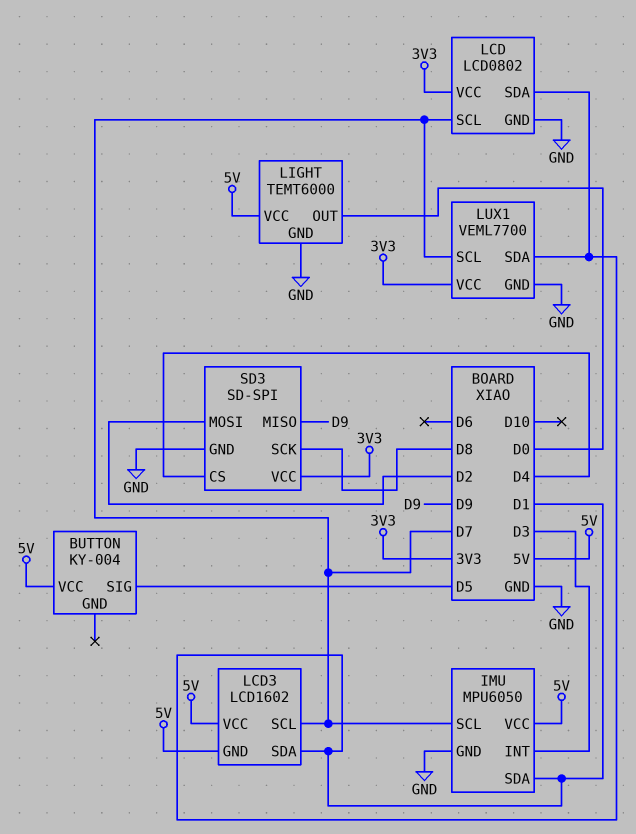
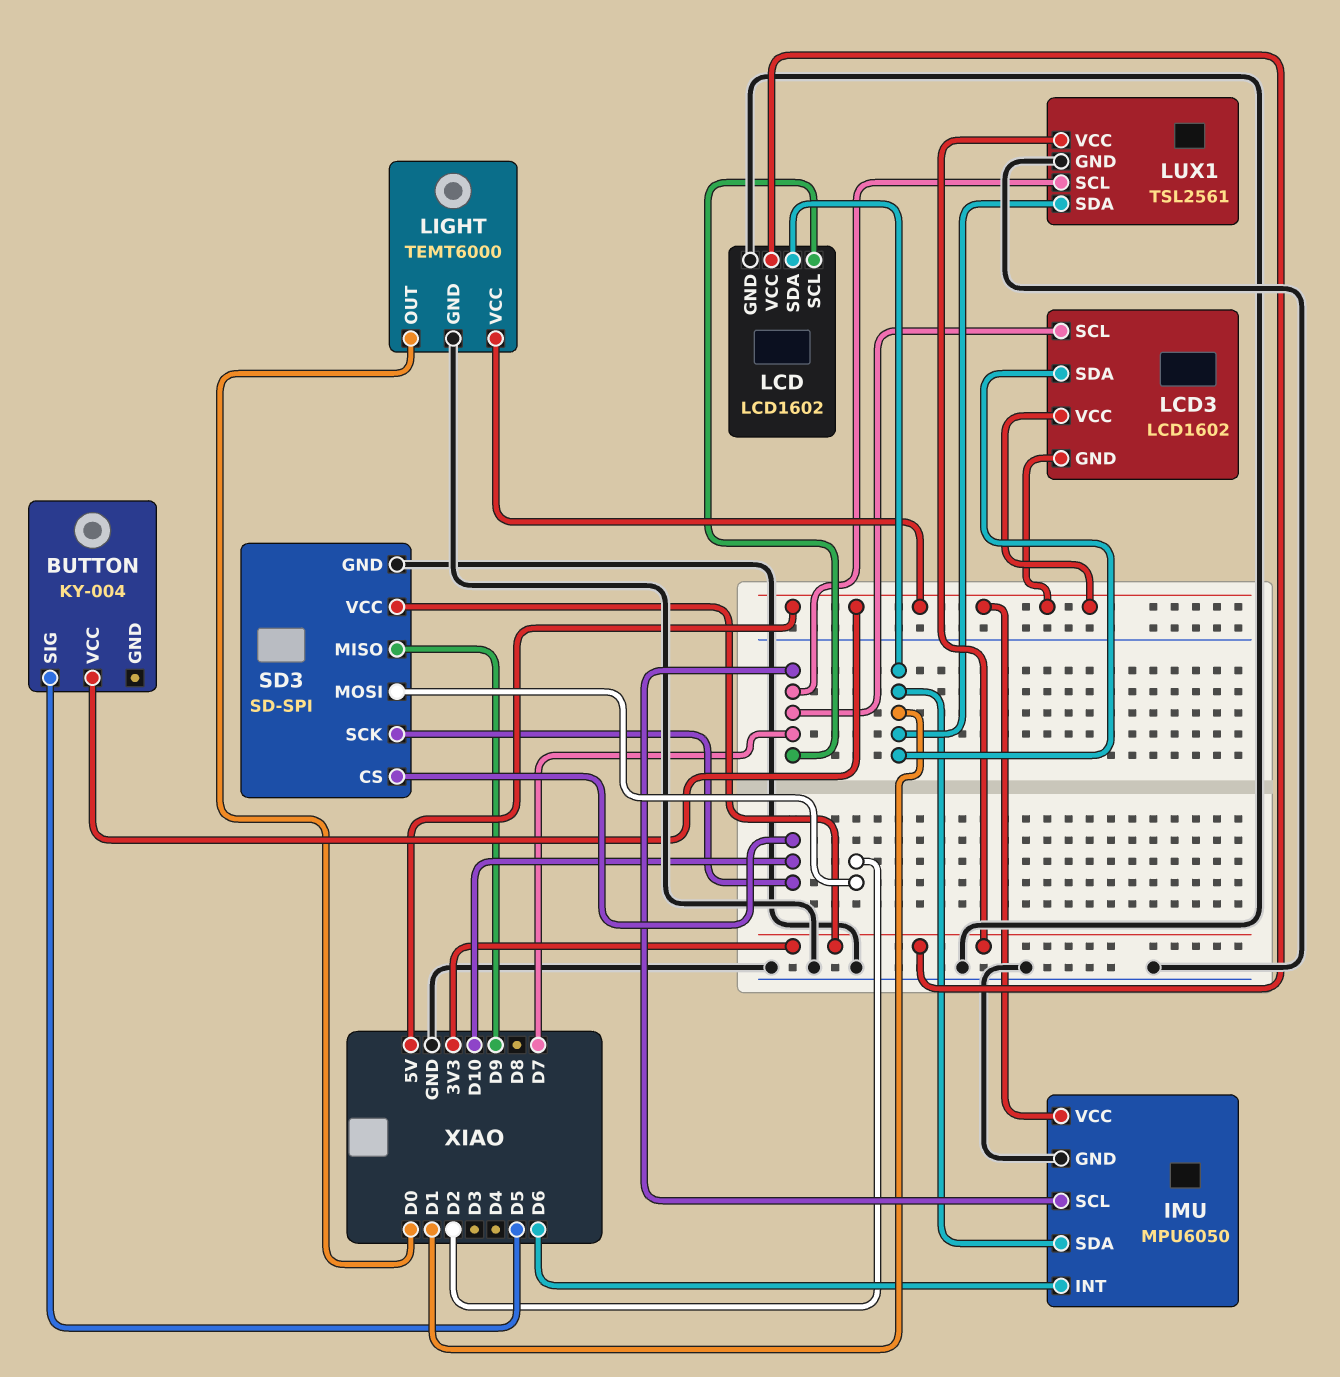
IMU pin INT: D3 -> D6
LCD: LCD0802 -> LCD1602
LUX1: VEML7700 -> TSL2561
SD3 pin CS: D4 -> D10
SD3 pin SCK: D8 -> D10

